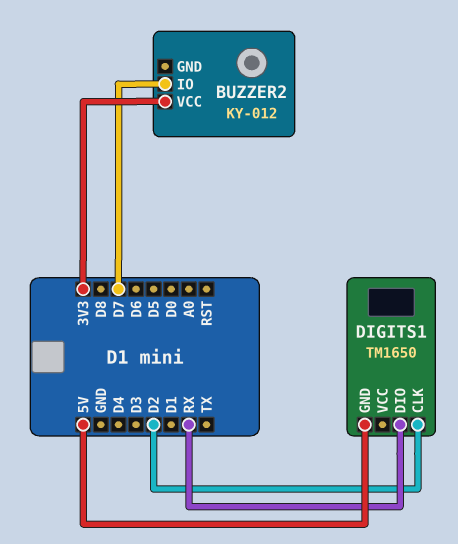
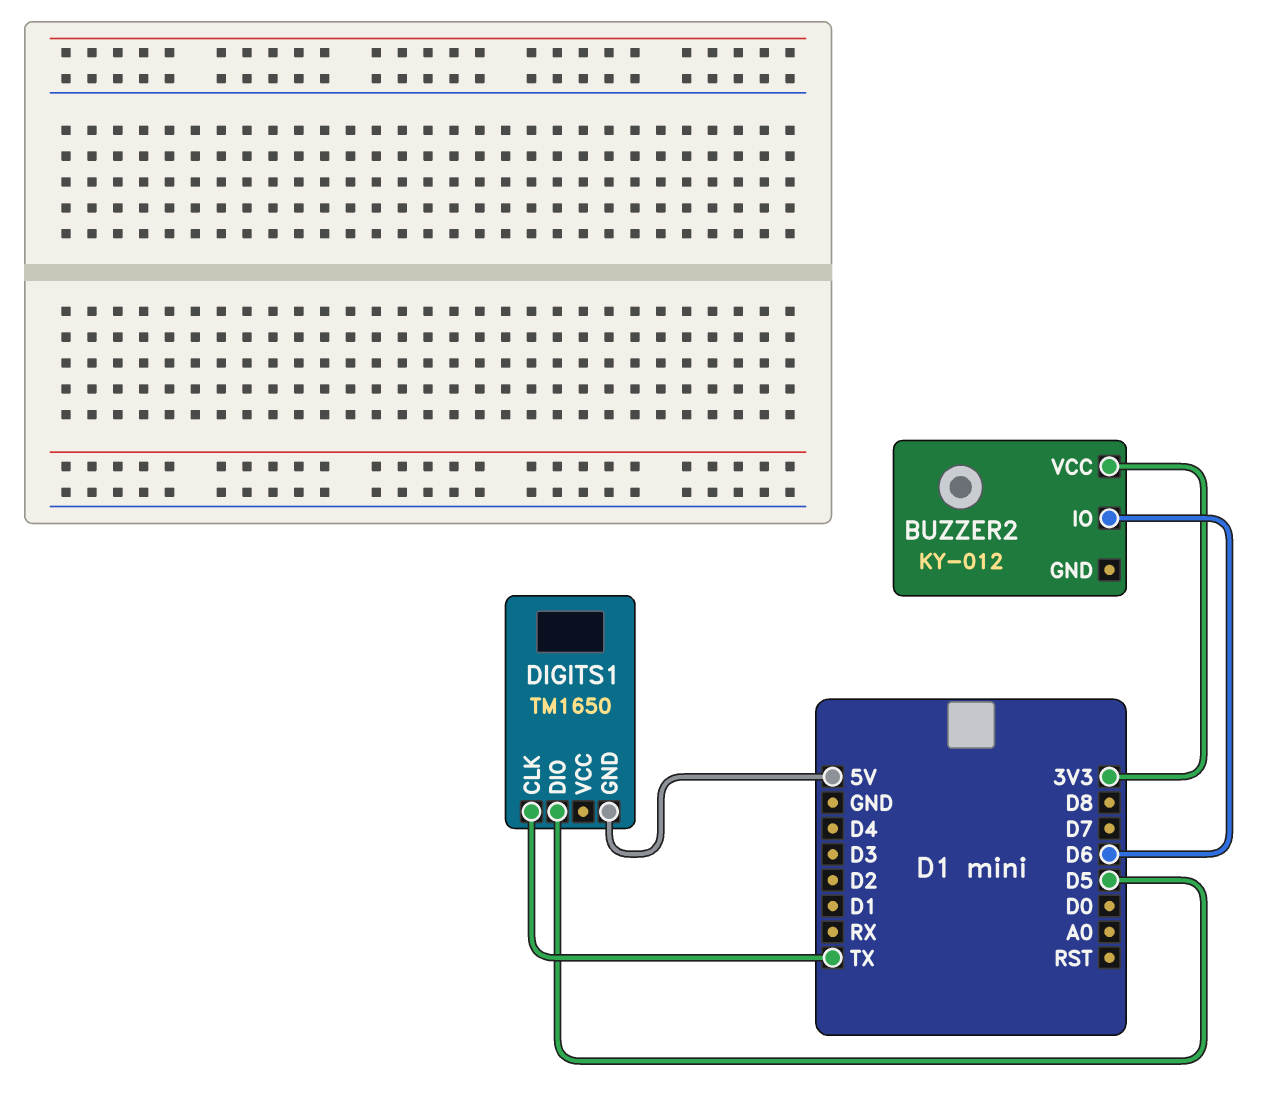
BUZZER2 pin IO: D7 -> D6
DIGITS1 pin CLK: D2 -> TX
DIGITS1 pin DIO: RX -> D5

